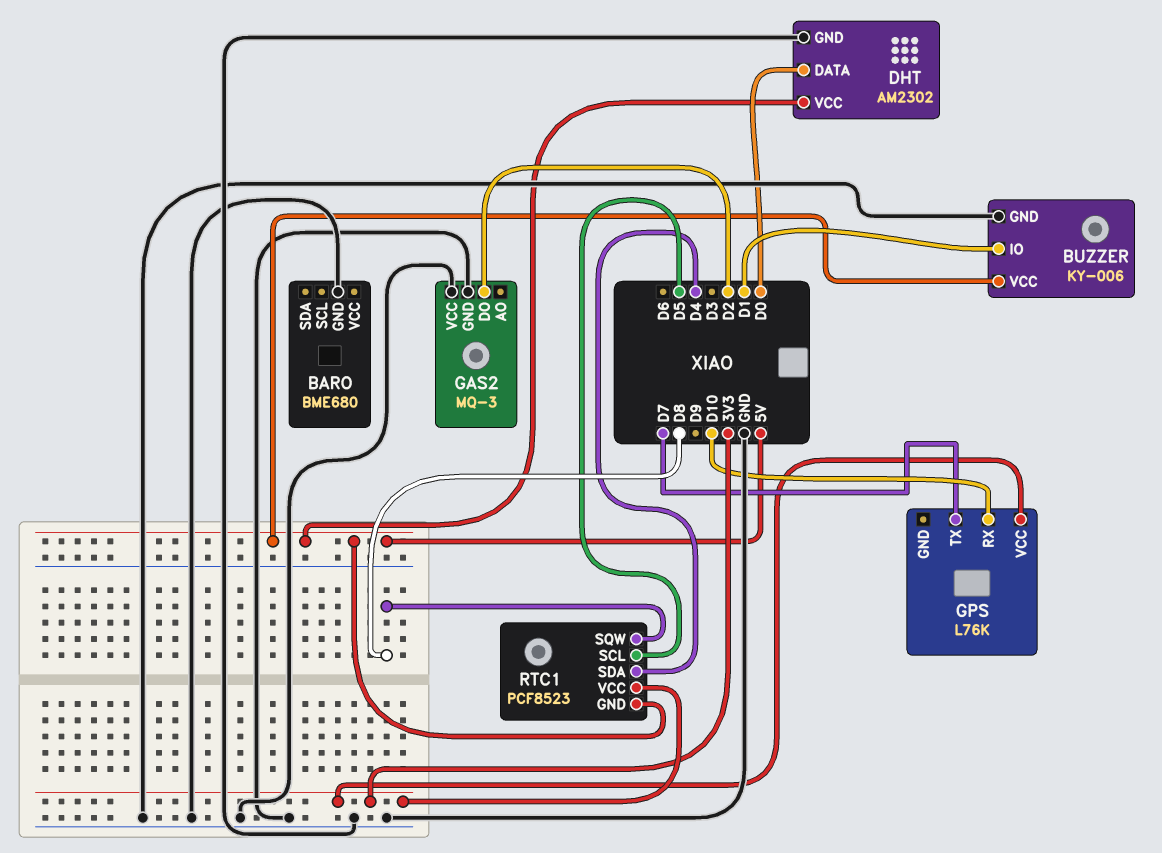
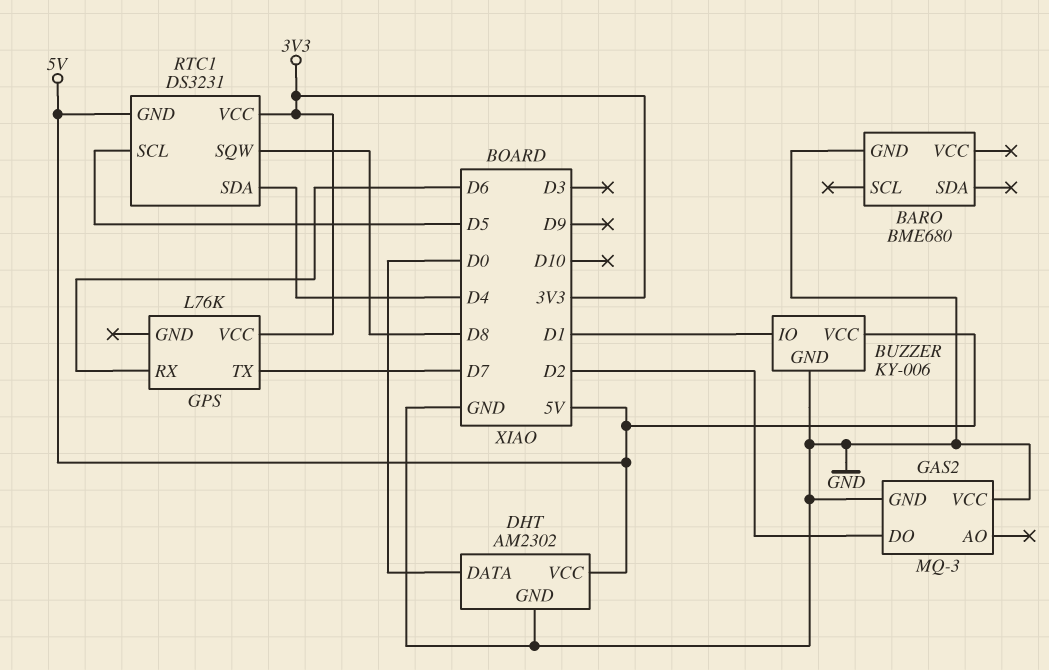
GPS pin RX: D10 -> D6
RTC1: PCF8523 -> DS3231

